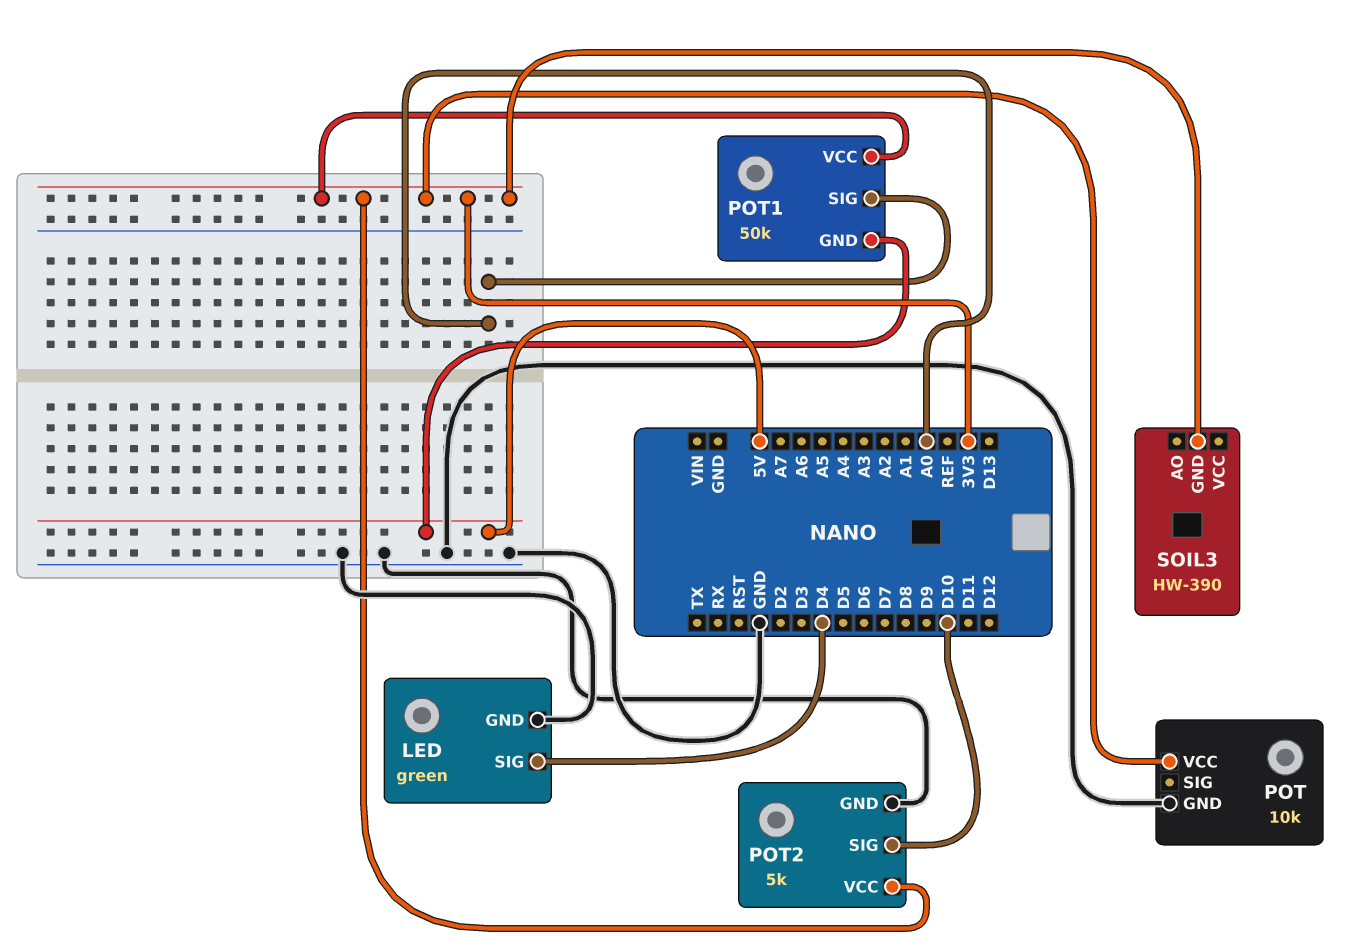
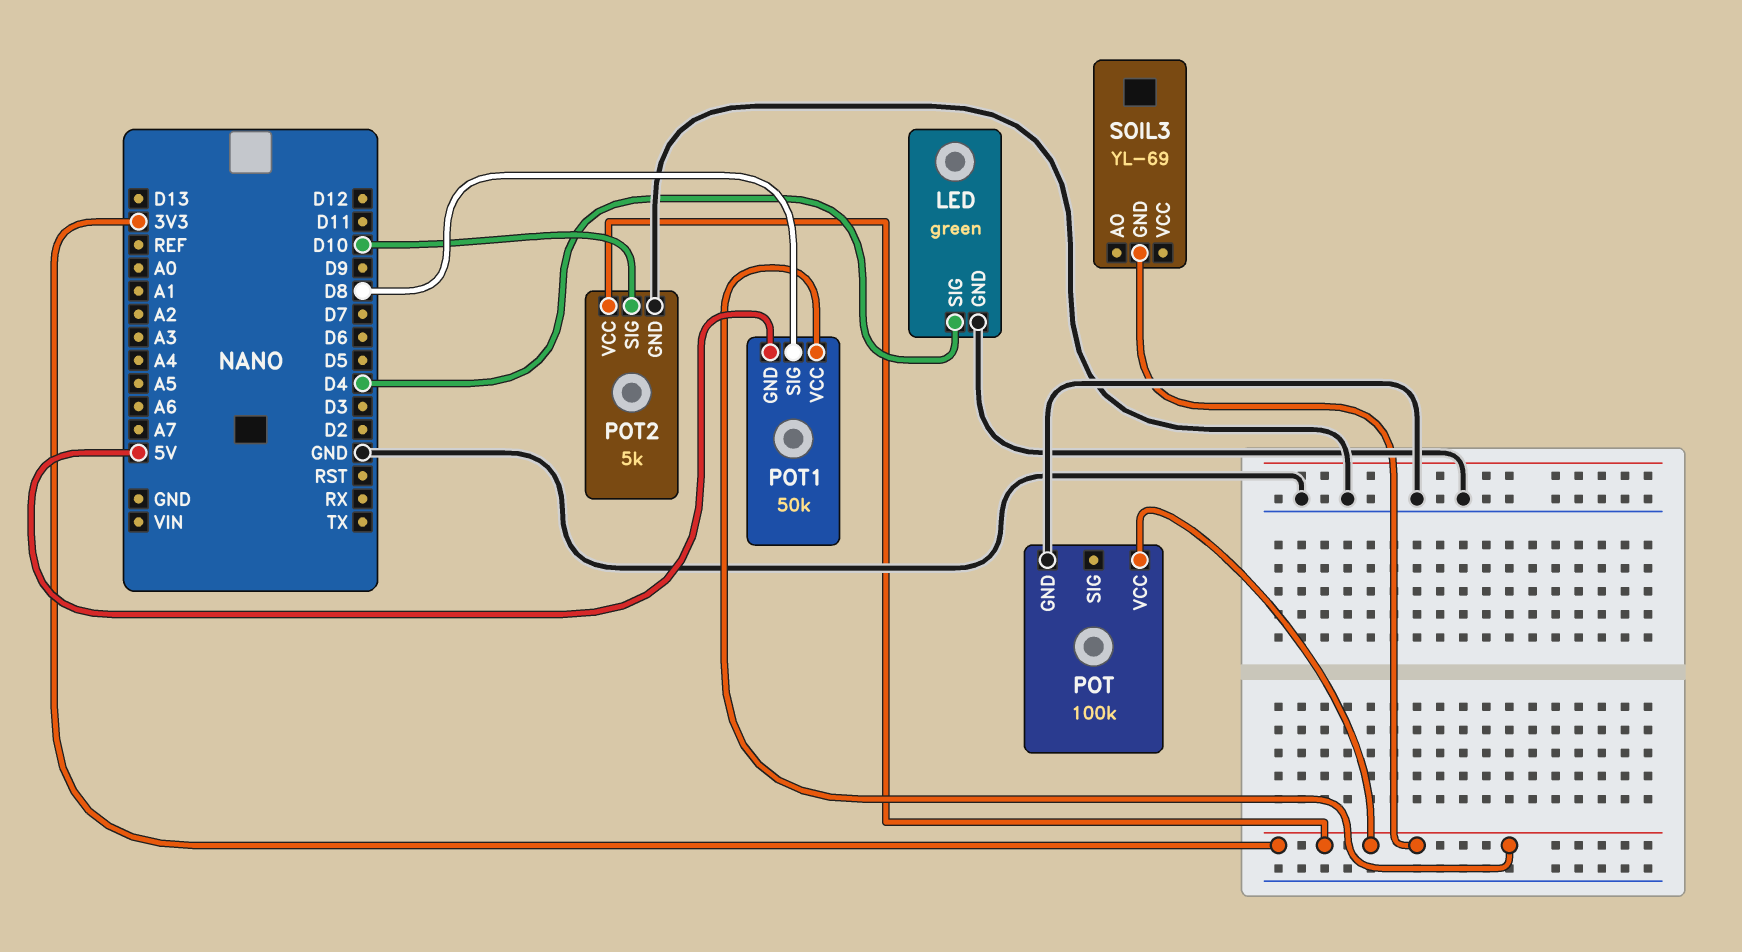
POT: 10k -> 100k
POT1 pin SIG: A0 -> D8
SOIL3: HW-390 -> YL-69

